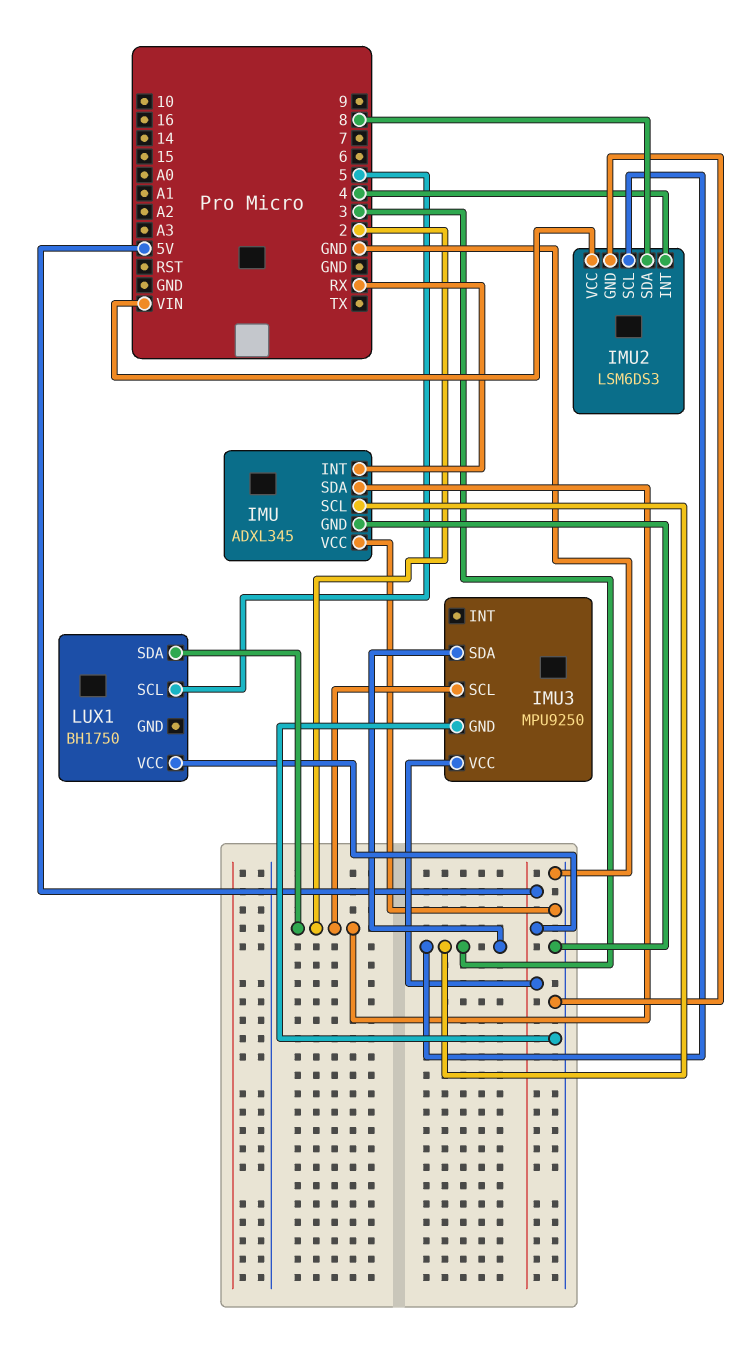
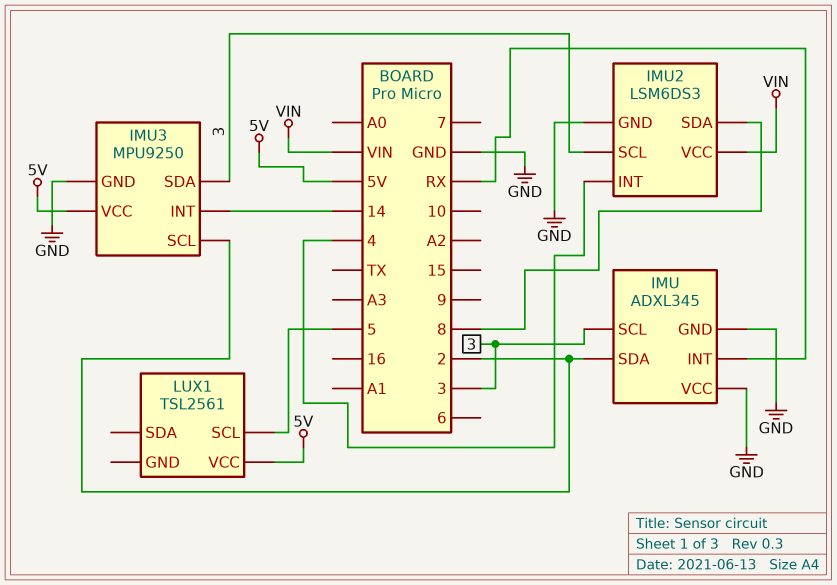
IMU3 pin INT: none -> 14
LUX1: BH1750 -> TSL2561
LUX1 pin SDA: 2 -> none

